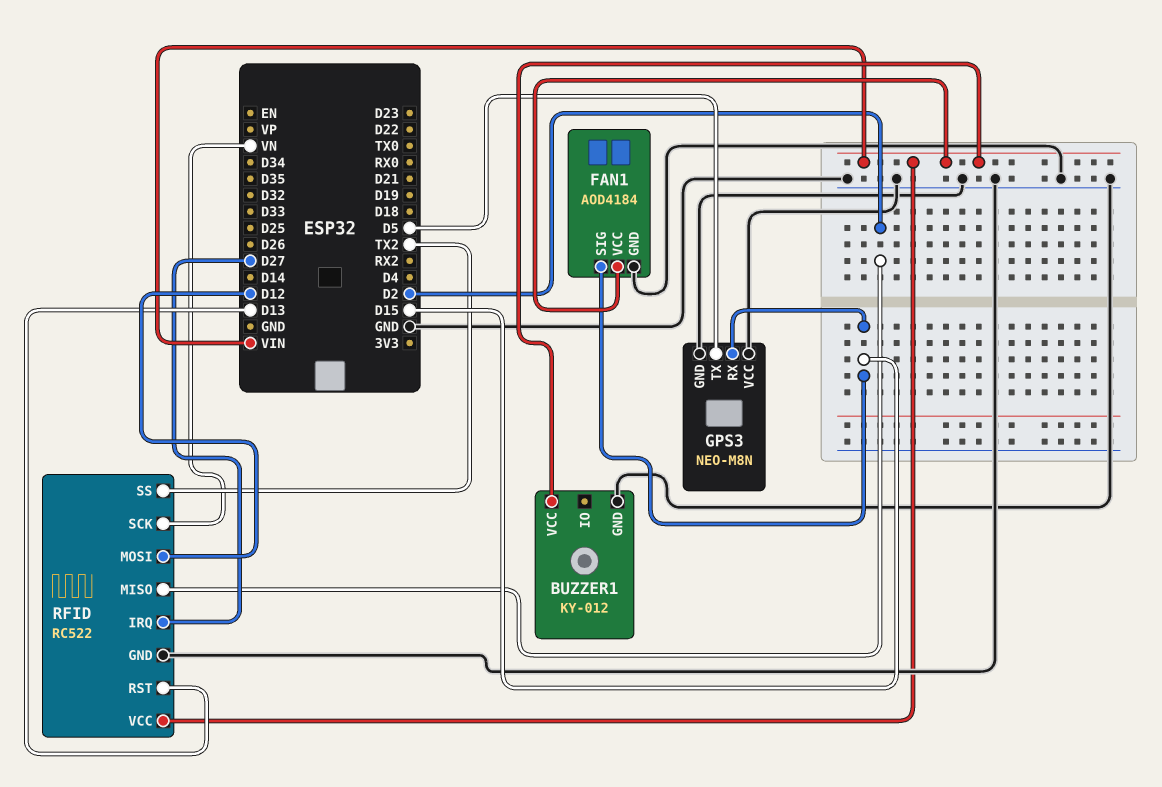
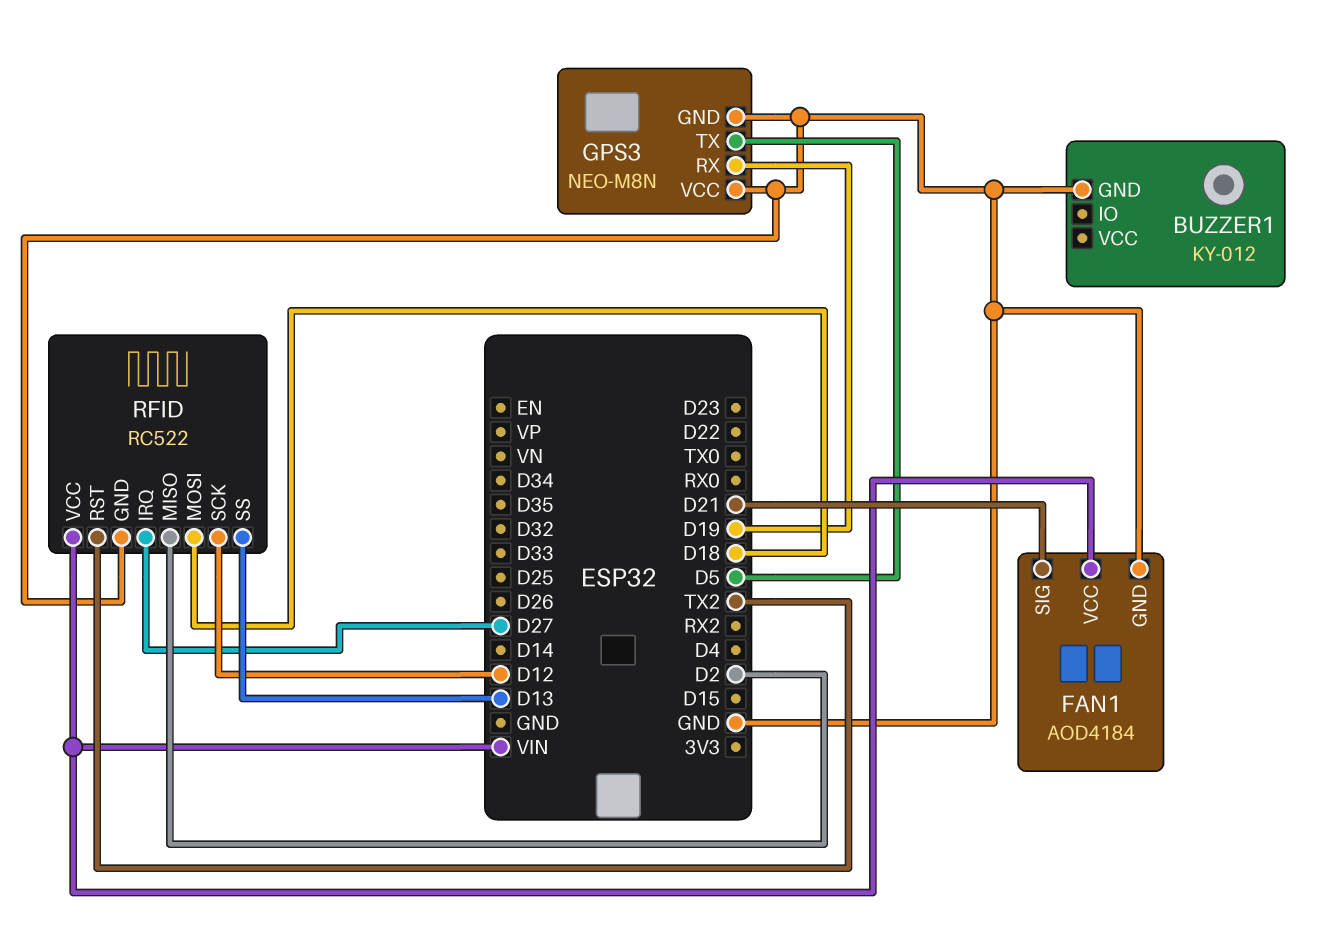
BUZZER1 pin VCC: VIN -> none
FAN1 pin SIG: D15 -> D21
GPS3 pin RX: D15 -> D19
RFID pin MOSI: D12 -> D18
RFID pin RST: D13 -> TX2
RFID pin SCK: VN -> D12
RFID pin SS: TX2 -> D13

